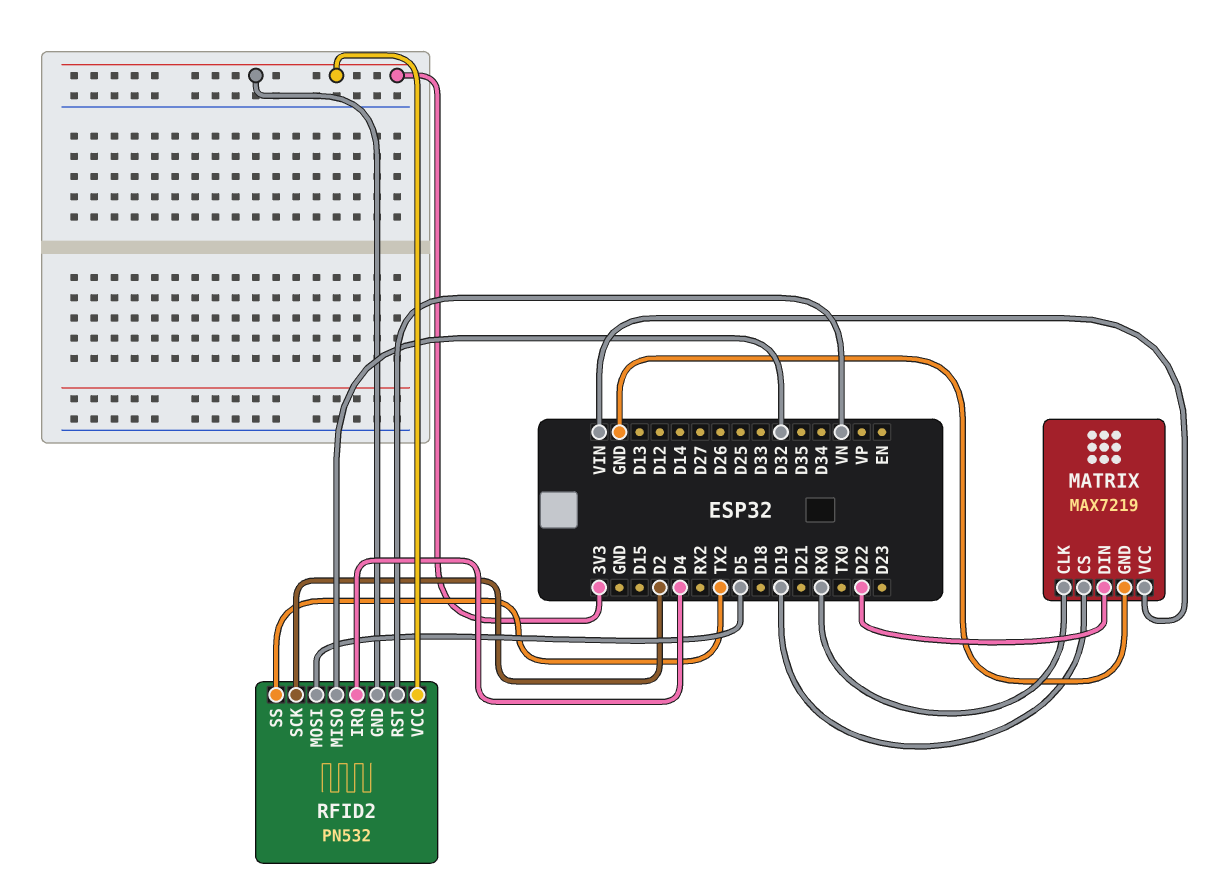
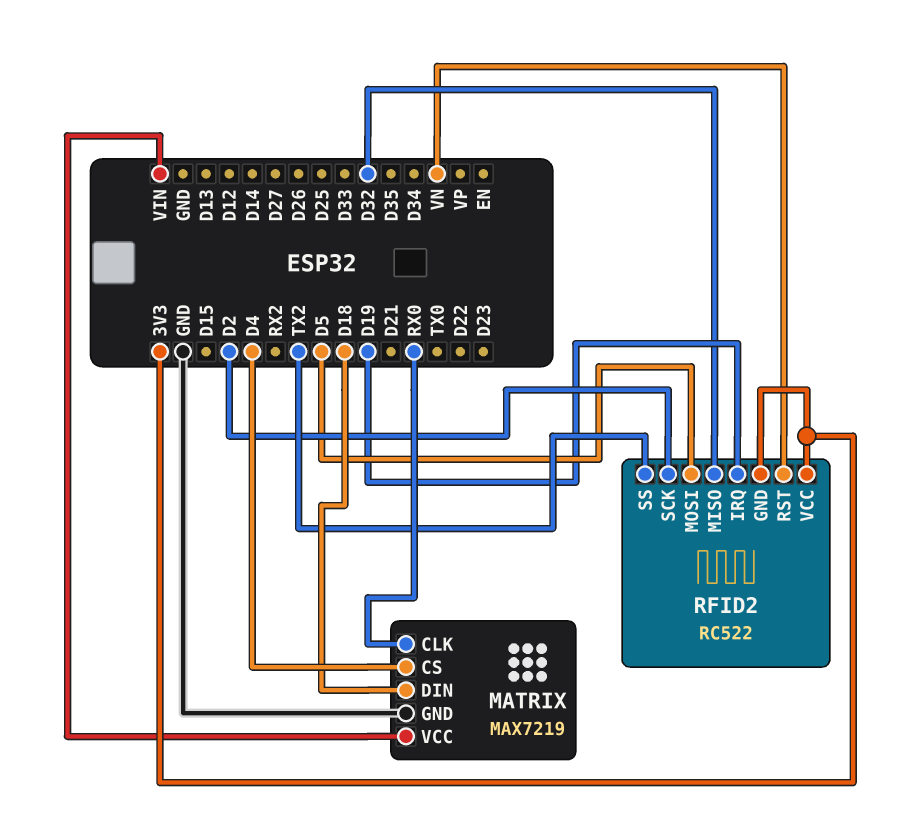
MATRIX pin CS: D19 -> D4
MATRIX pin DIN: D22 -> D18
RFID2: PN532 -> RC522
RFID2 pin IRQ: D4 -> D19

